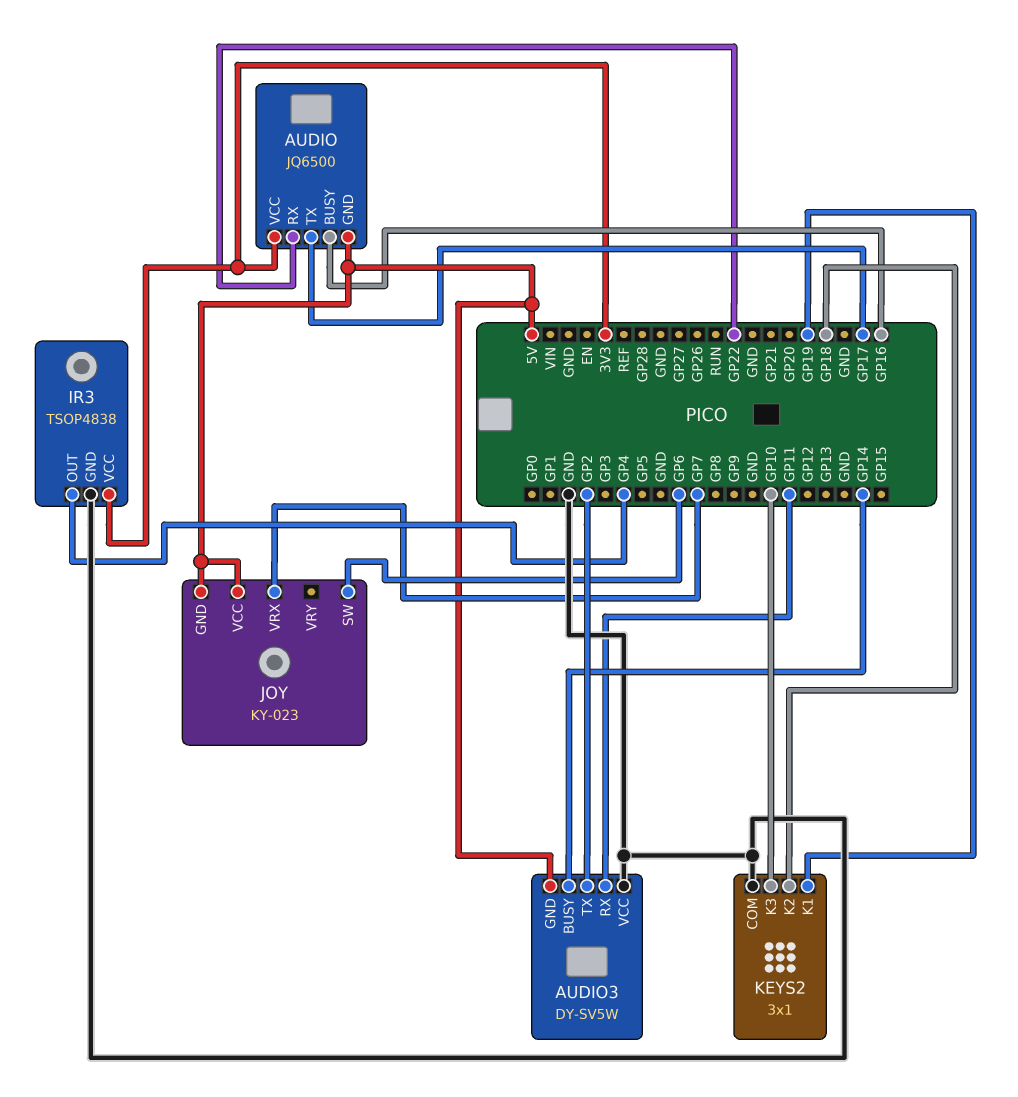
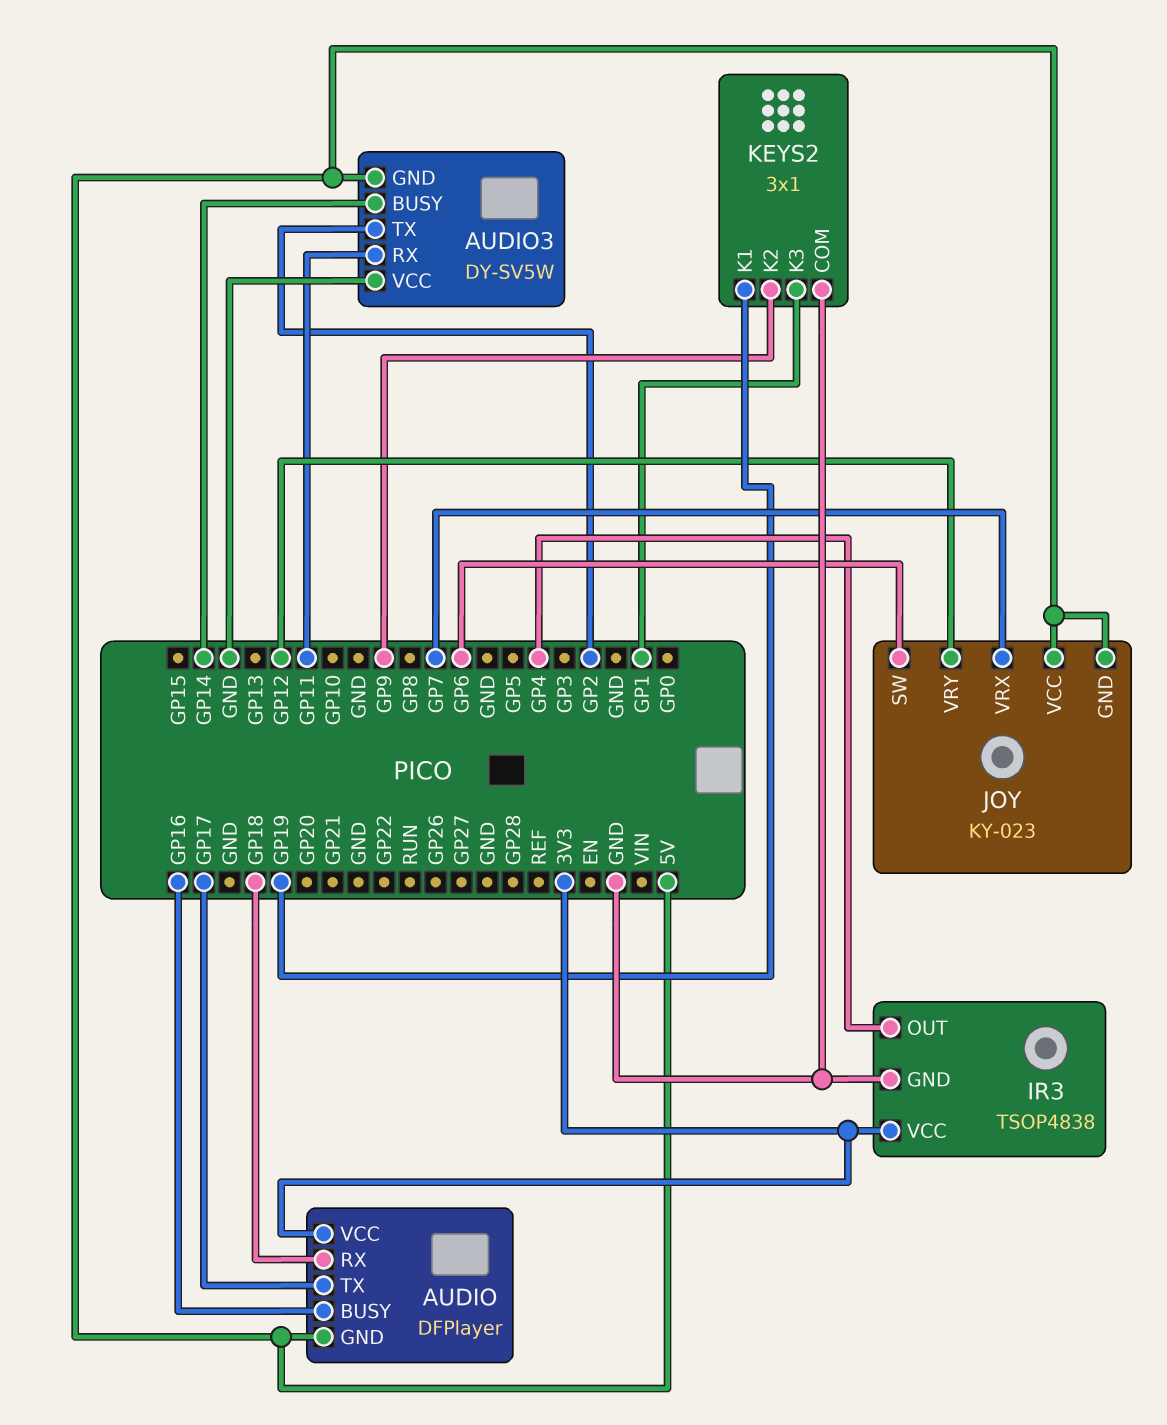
AUDIO: JQ6500 -> DFPlayer
AUDIO pin RX: GP22 -> GP18
JOY pin VRY: none -> GP12
KEYS2 pin K2: GP18 -> GP9
KEYS2 pin K3: GP10 -> GP1

